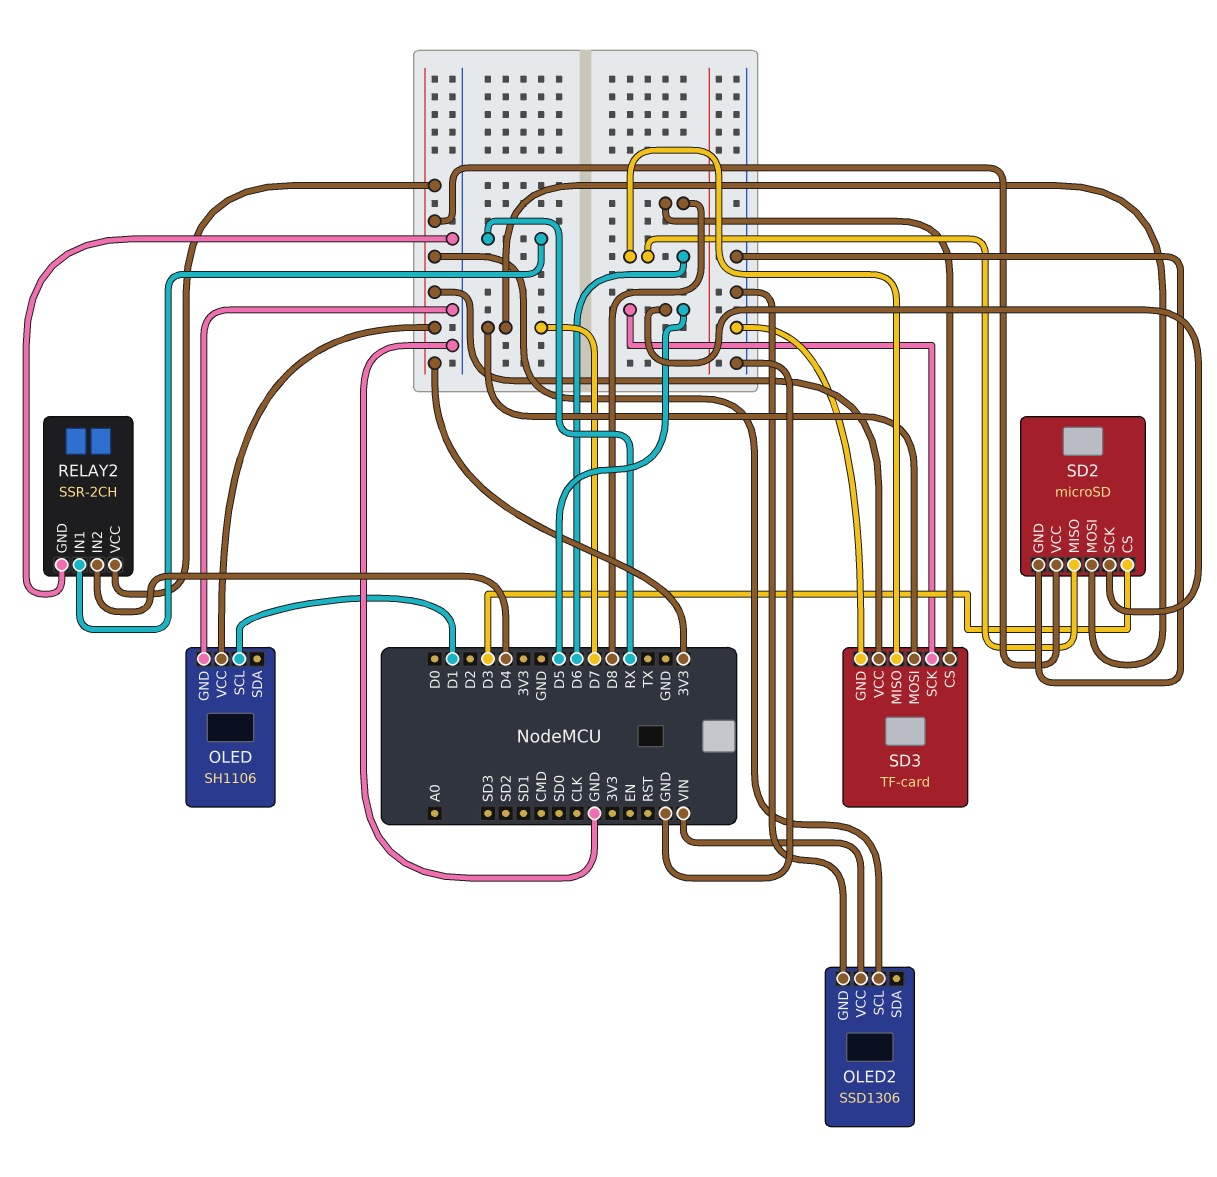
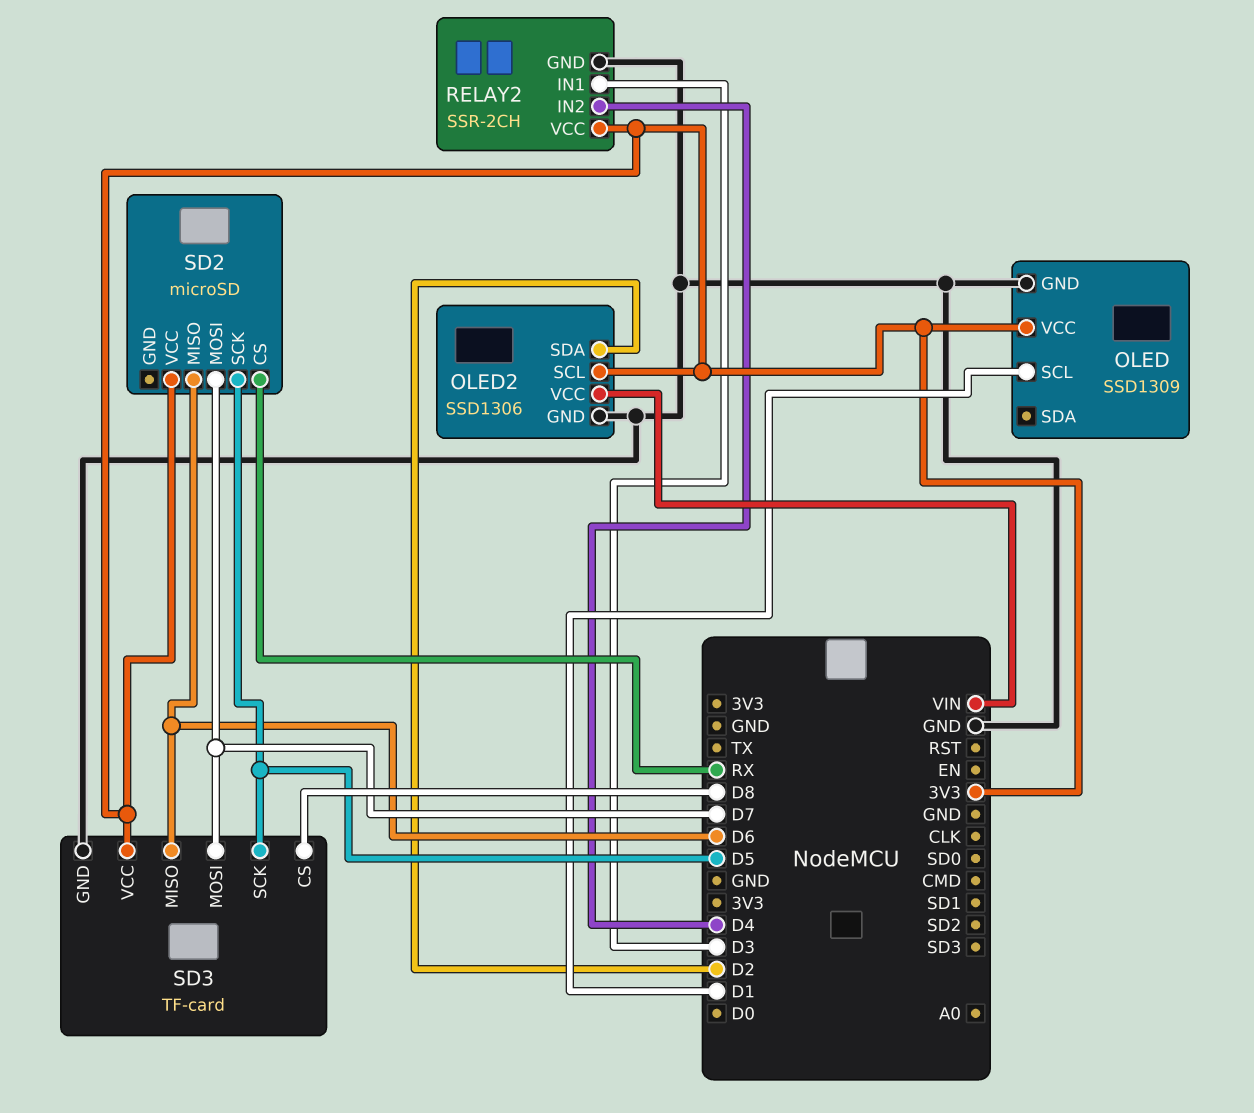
OLED: SH1106 -> SSD1309
OLED2 pin SDA: none -> D2
RELAY2 pin IN1: RX -> D3
SD2 pin CS: D3 -> RX
SD2 pin GND: GND -> none

